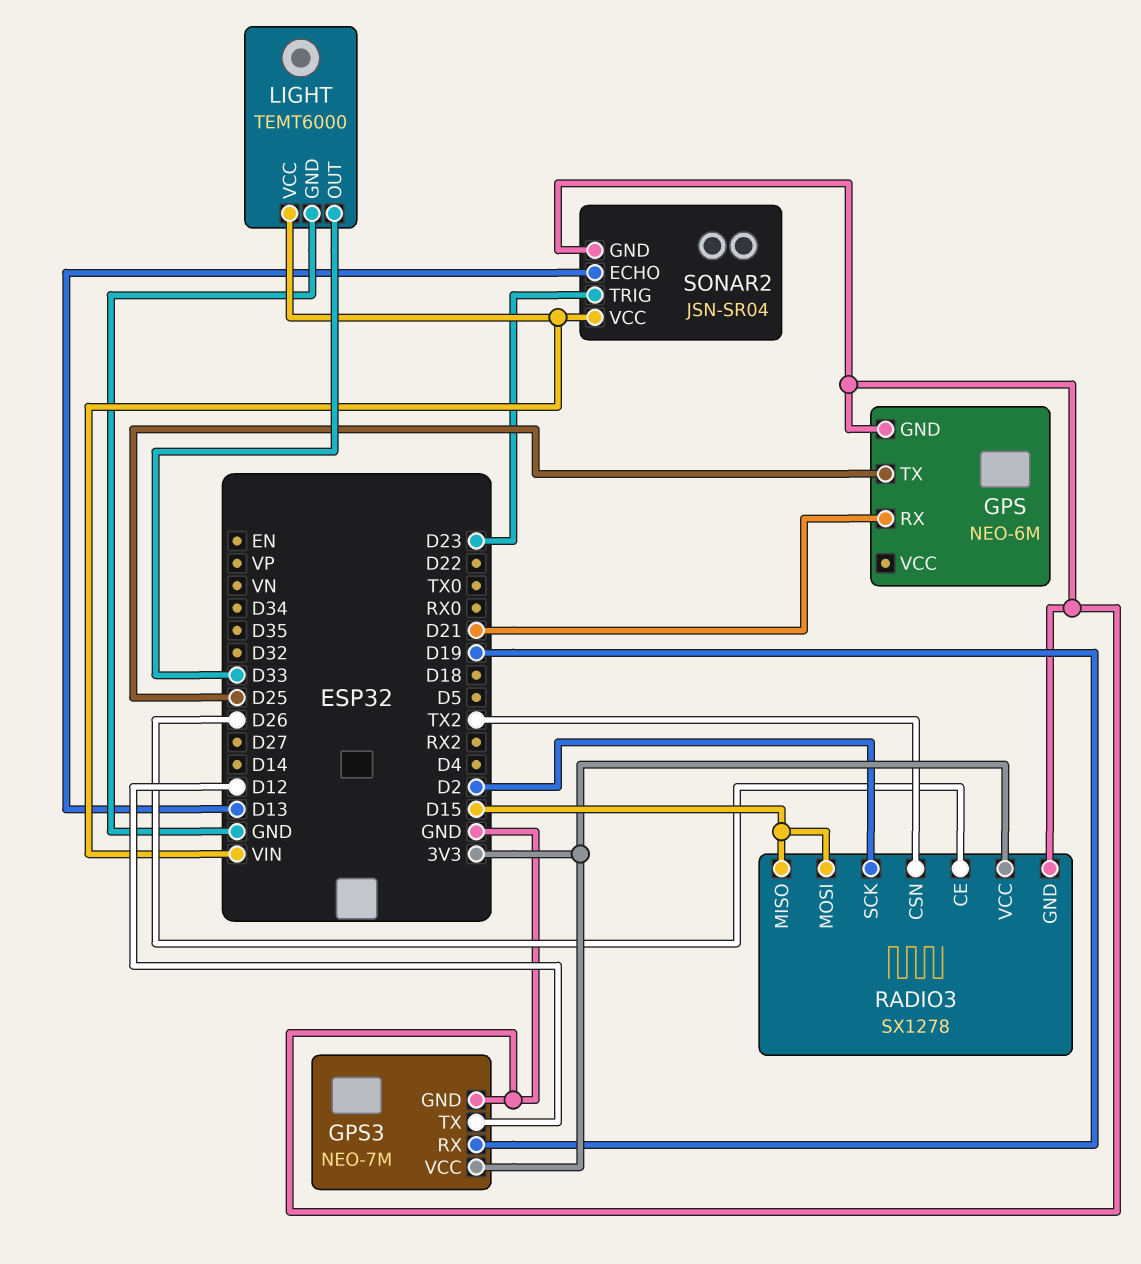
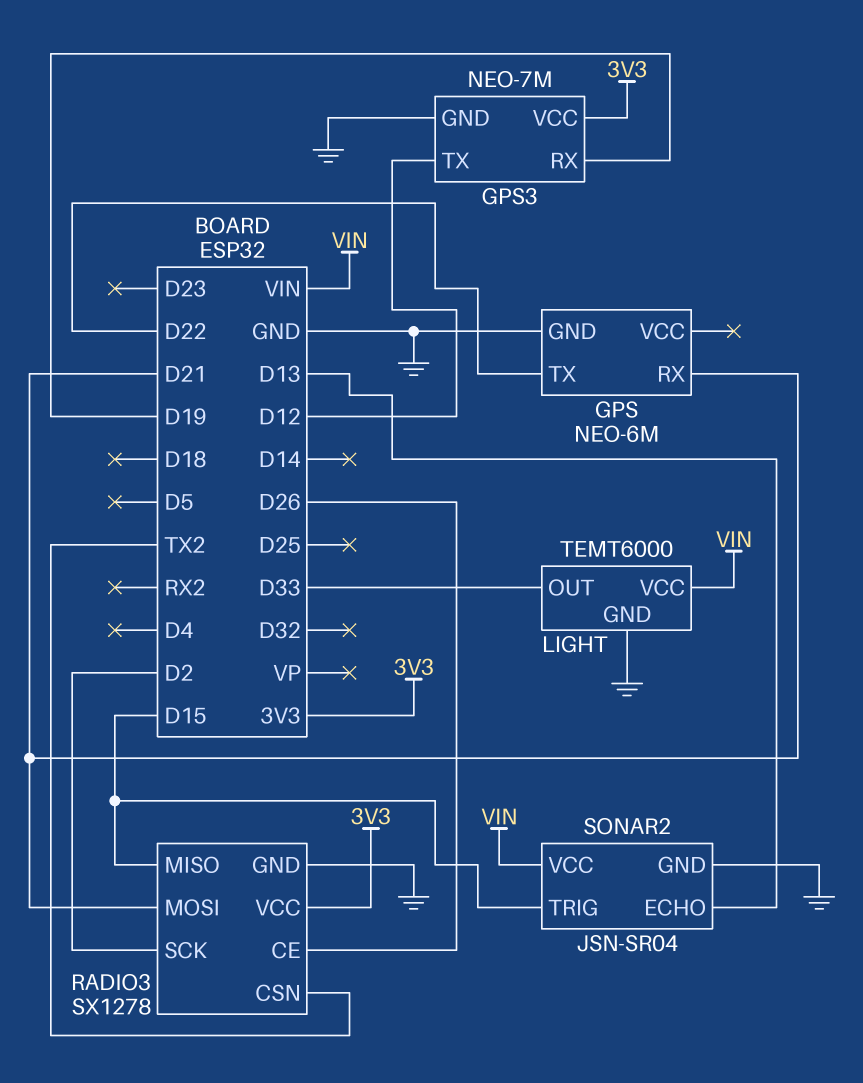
GPS pin TX: D25 -> D22
RADIO3 pin MOSI: D15 -> D21
SONAR2 pin TRIG: D23 -> D15

